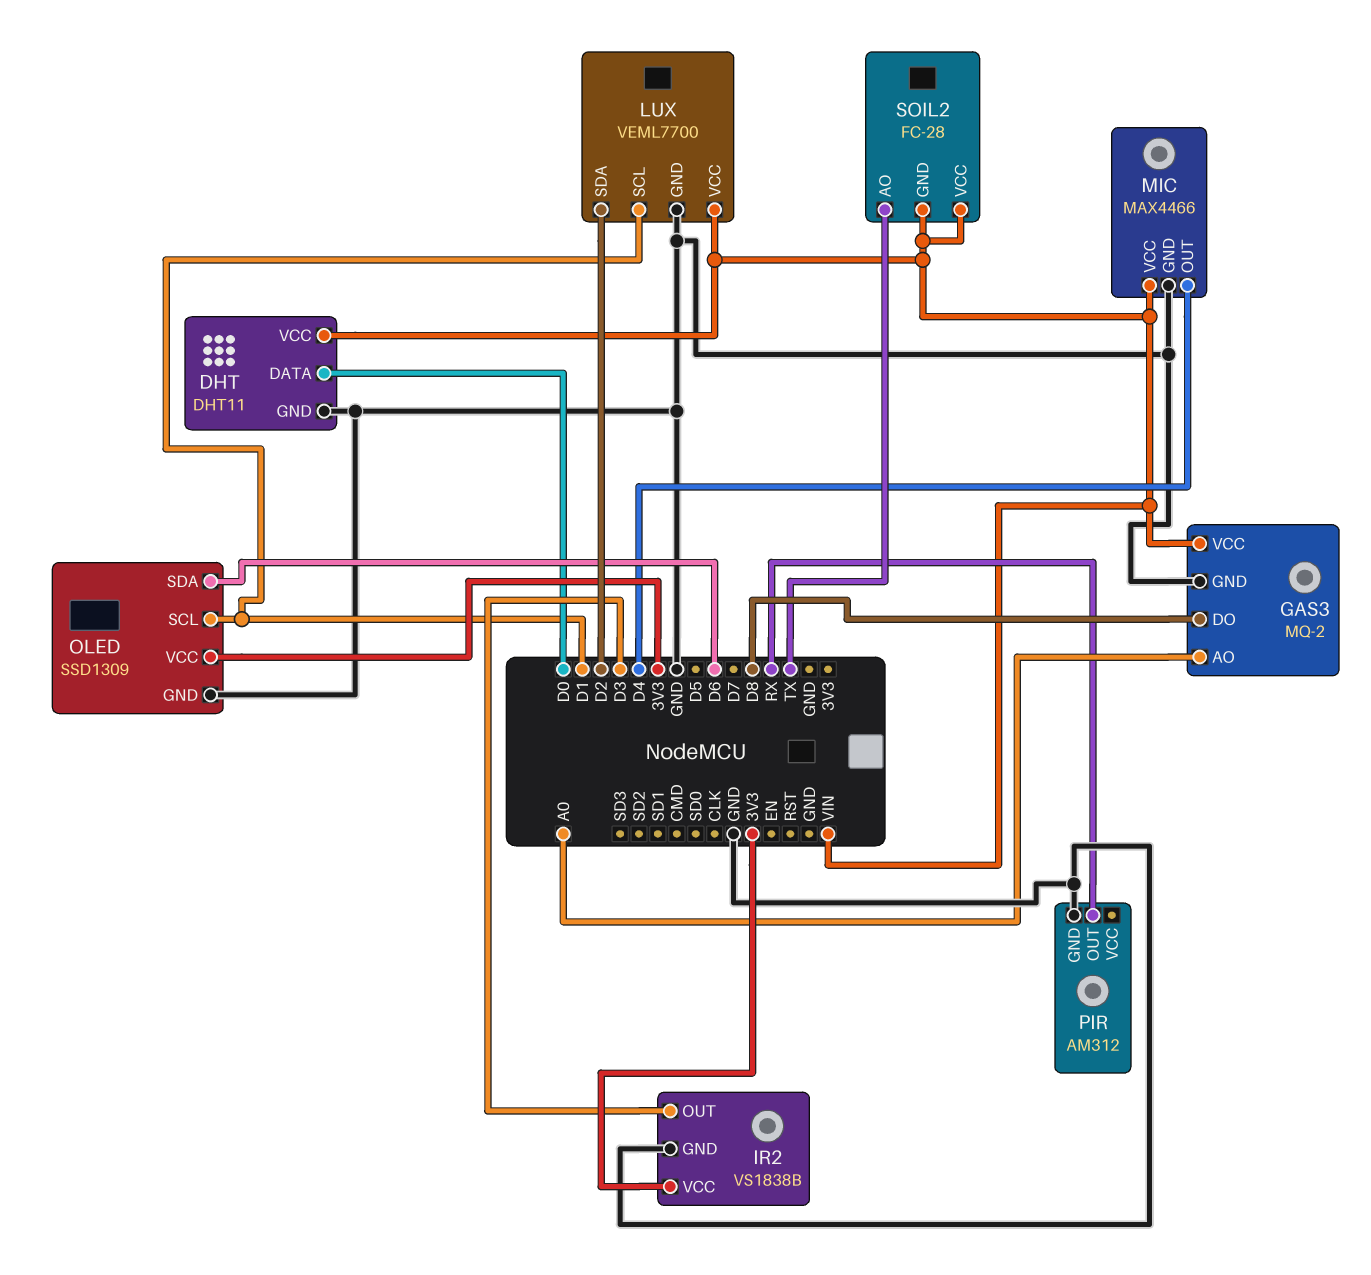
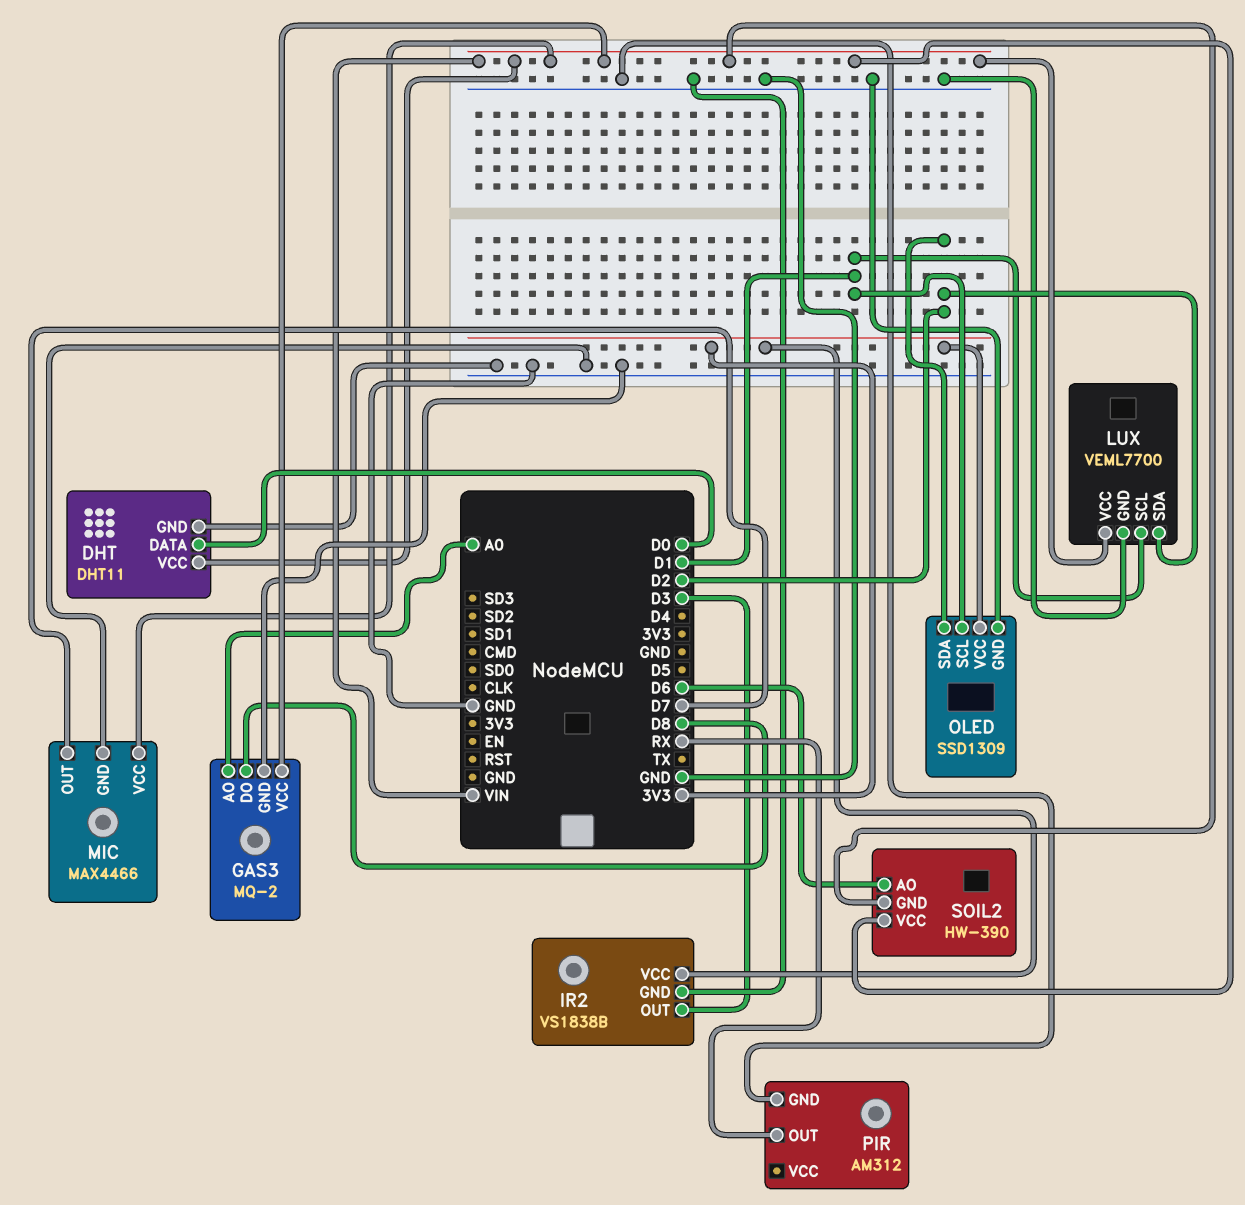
MIC pin OUT: D4 -> D7
OLED pin SDA: D6 -> D2
SOIL2: FC-28 -> HW-390
SOIL2 pin AO: TX -> D6

